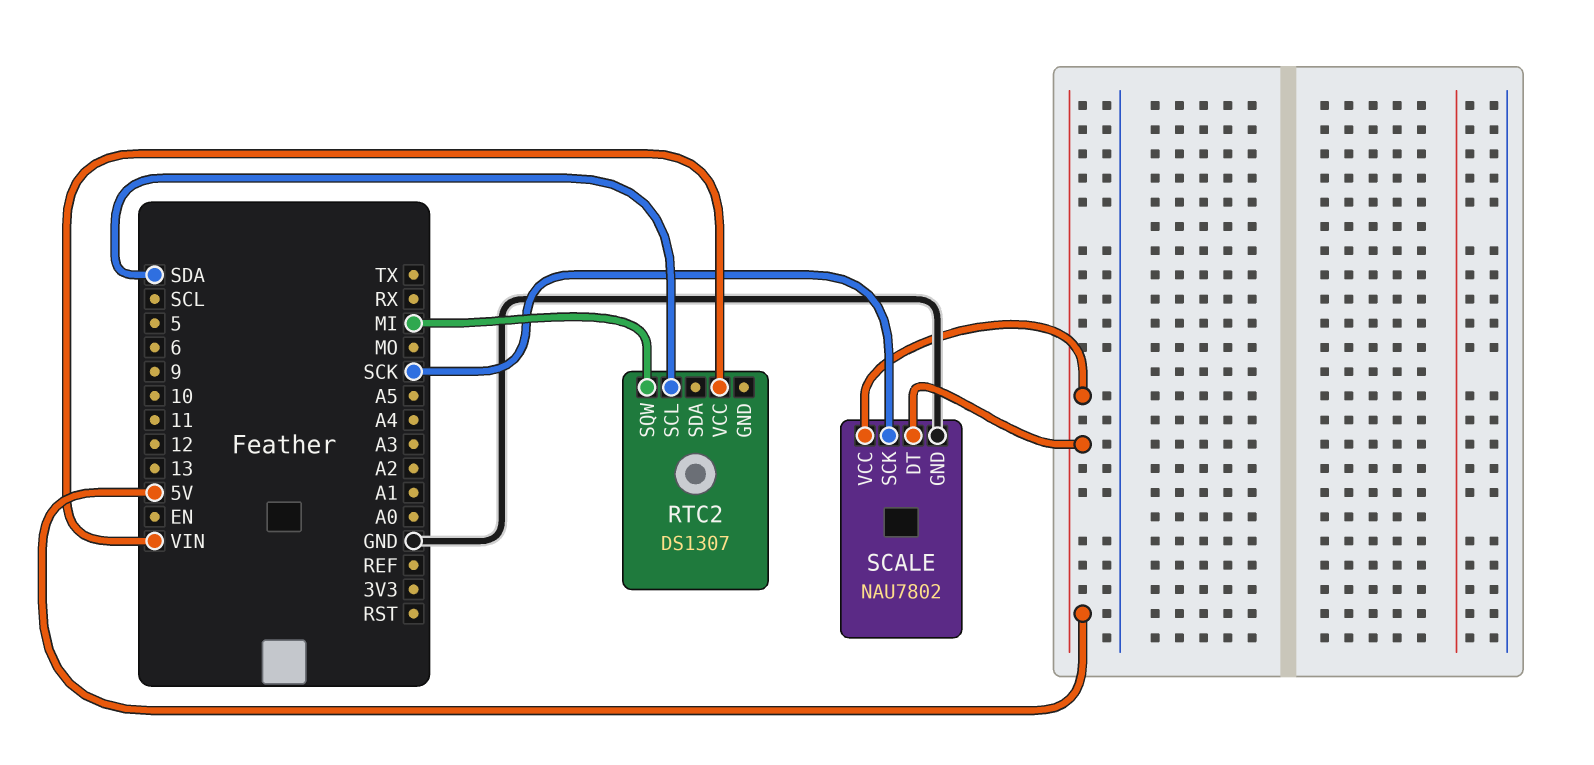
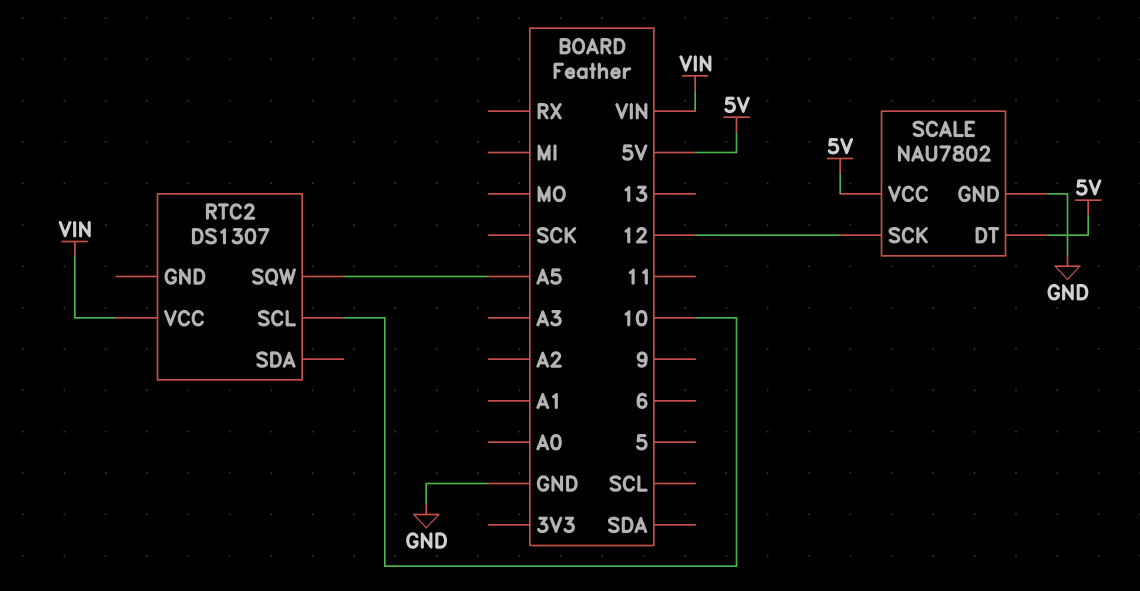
RTC2 pin SCL: SDA -> 10
RTC2 pin SQW: MI -> A5
SCALE pin SCK: SCK -> 12

